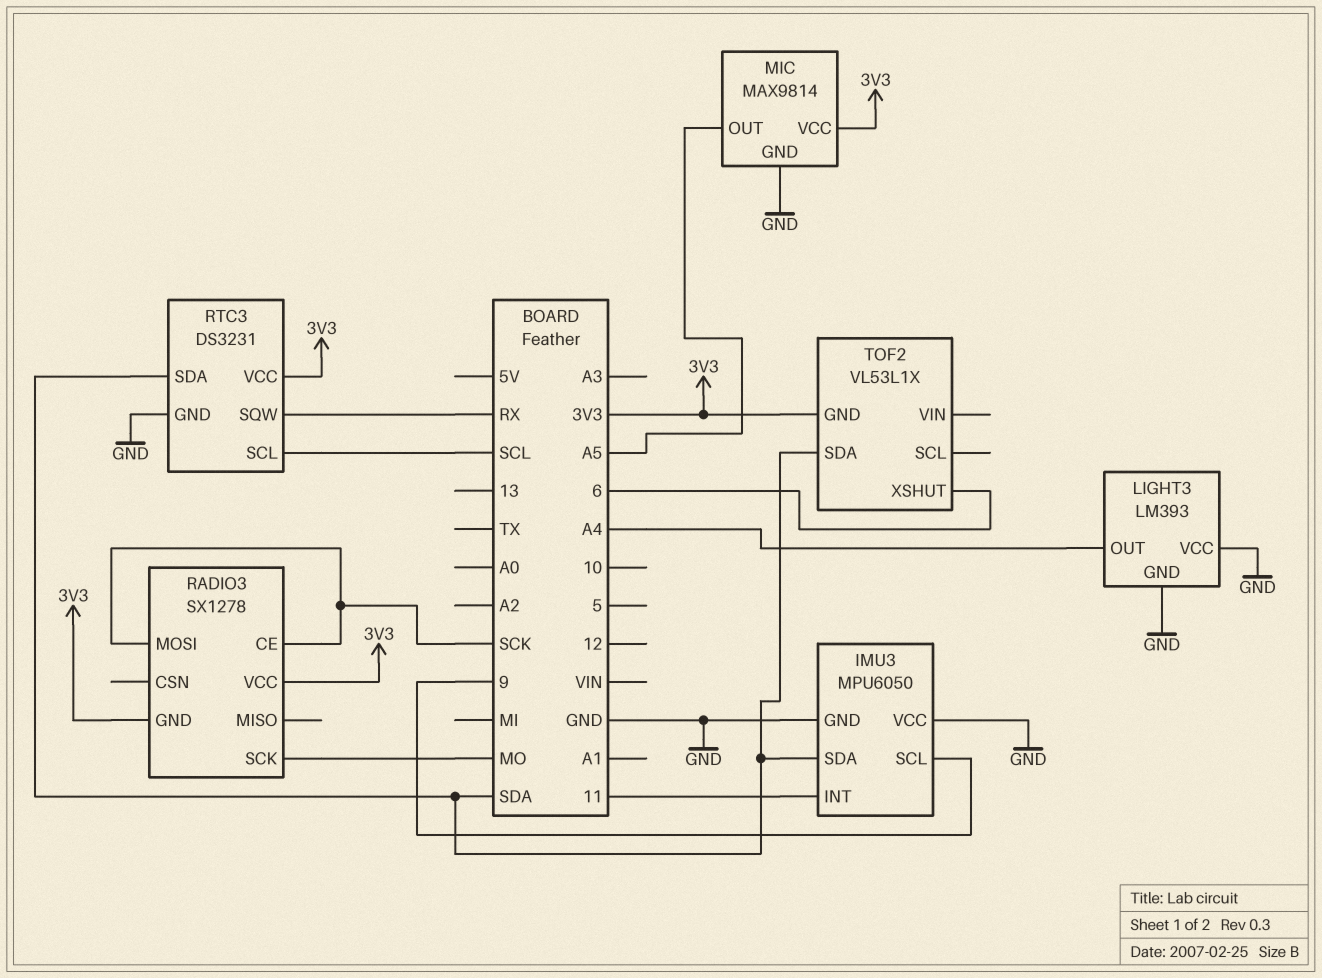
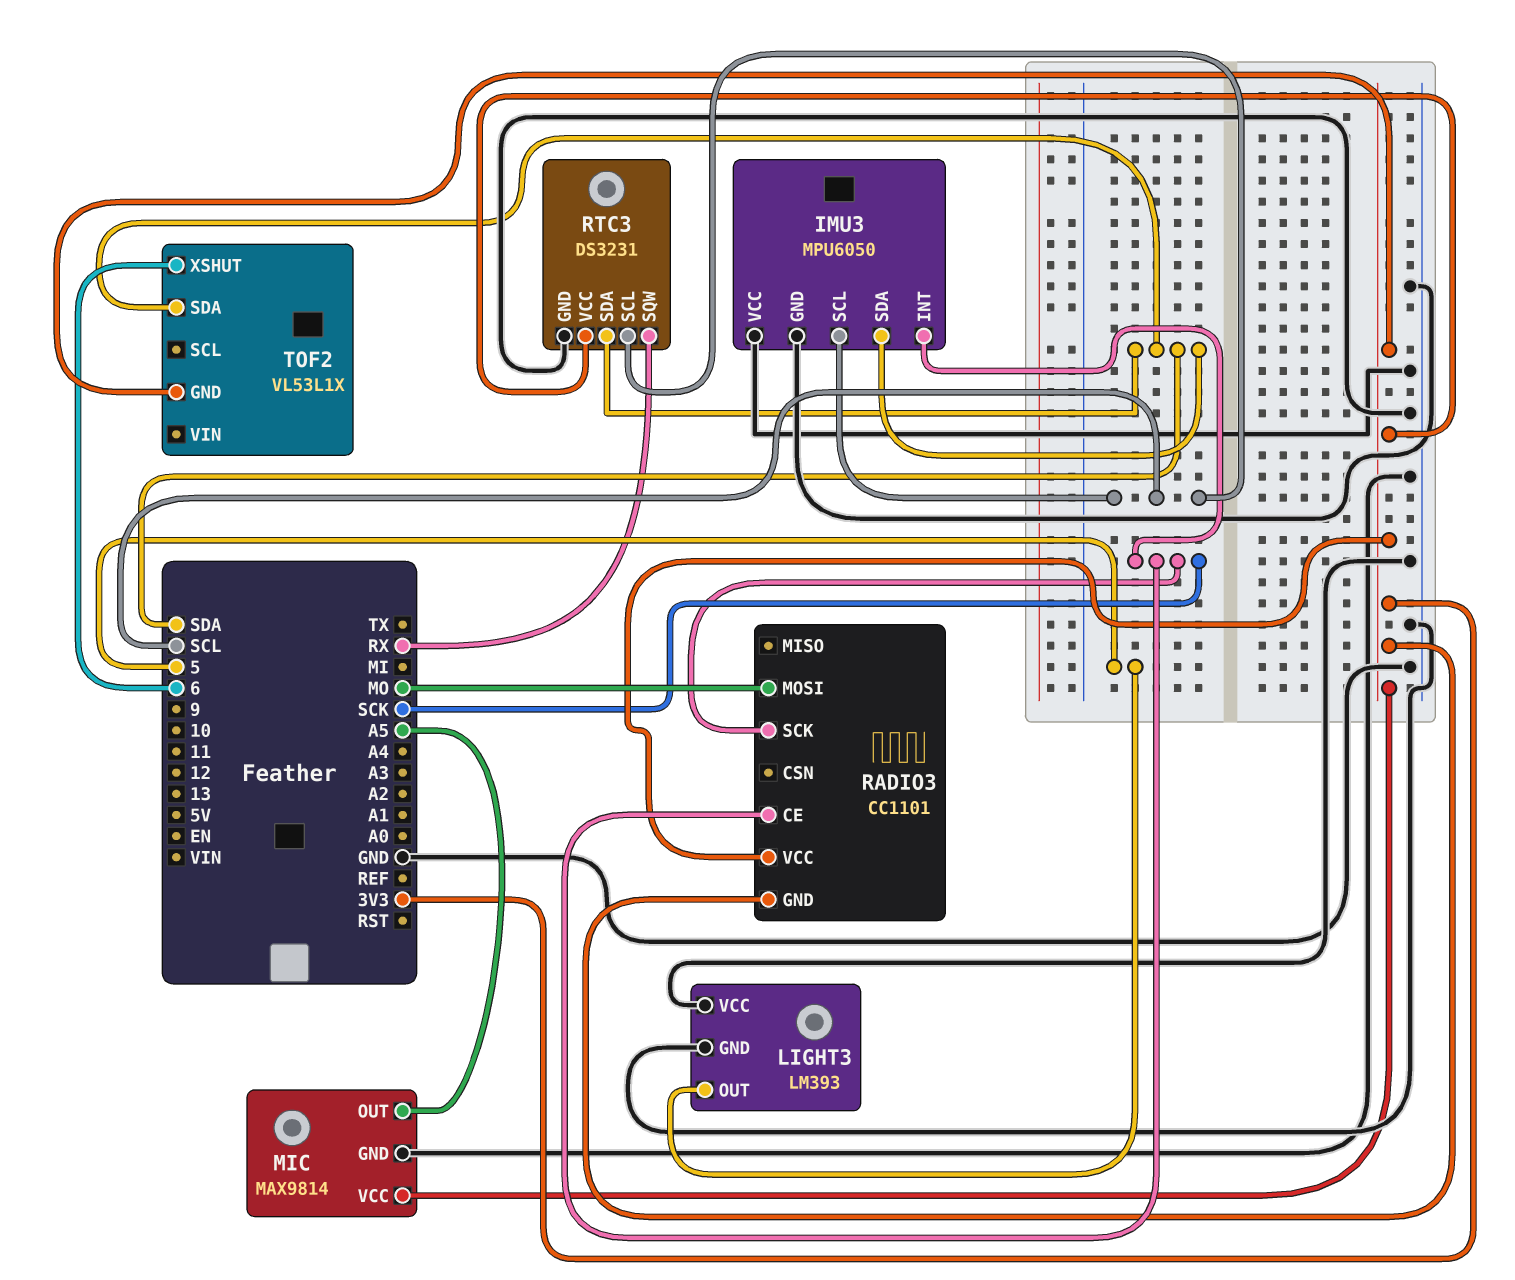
IMU3 pin INT: 11 -> SCK
IMU3 pin SCL: 9 -> SCL
LIGHT3 pin OUT: A4 -> 5
RADIO3: SX1278 -> CC1101
RADIO3 pin MOSI: SCK -> MO
RADIO3 pin SCK: MO -> SCK

